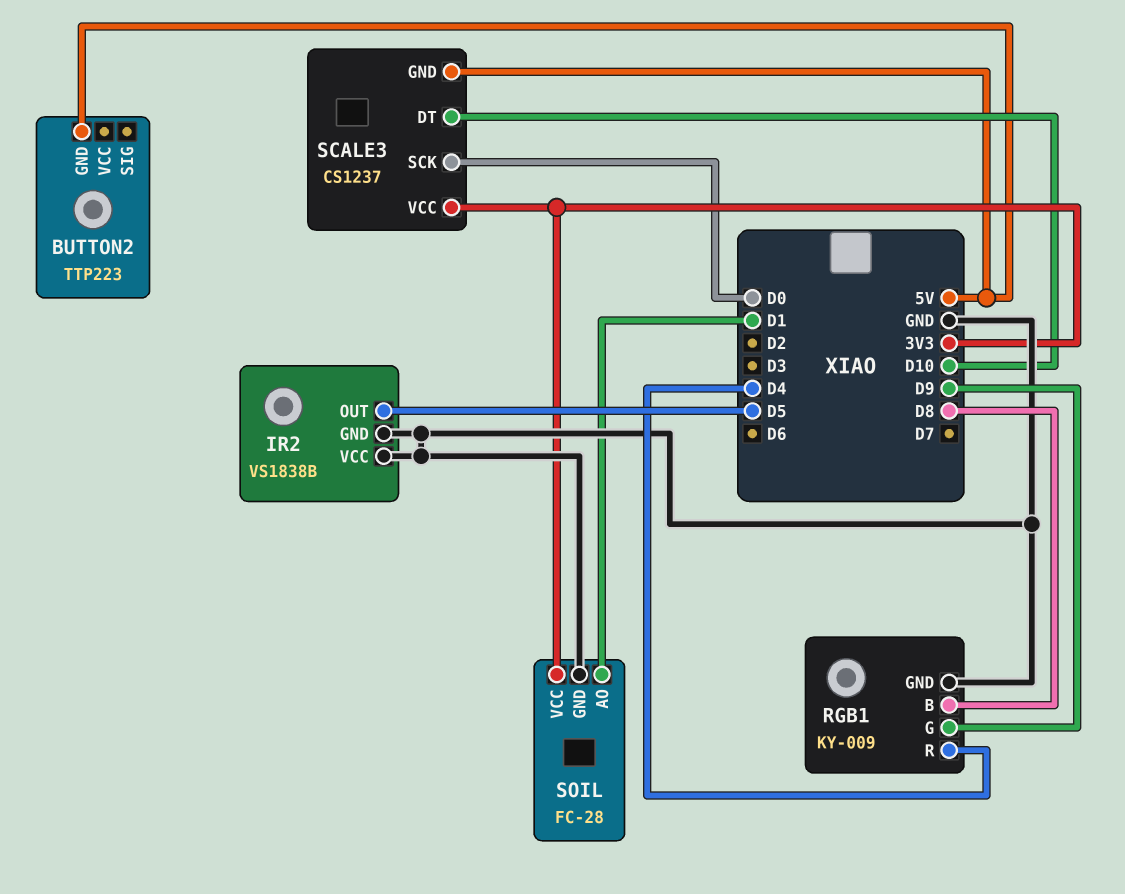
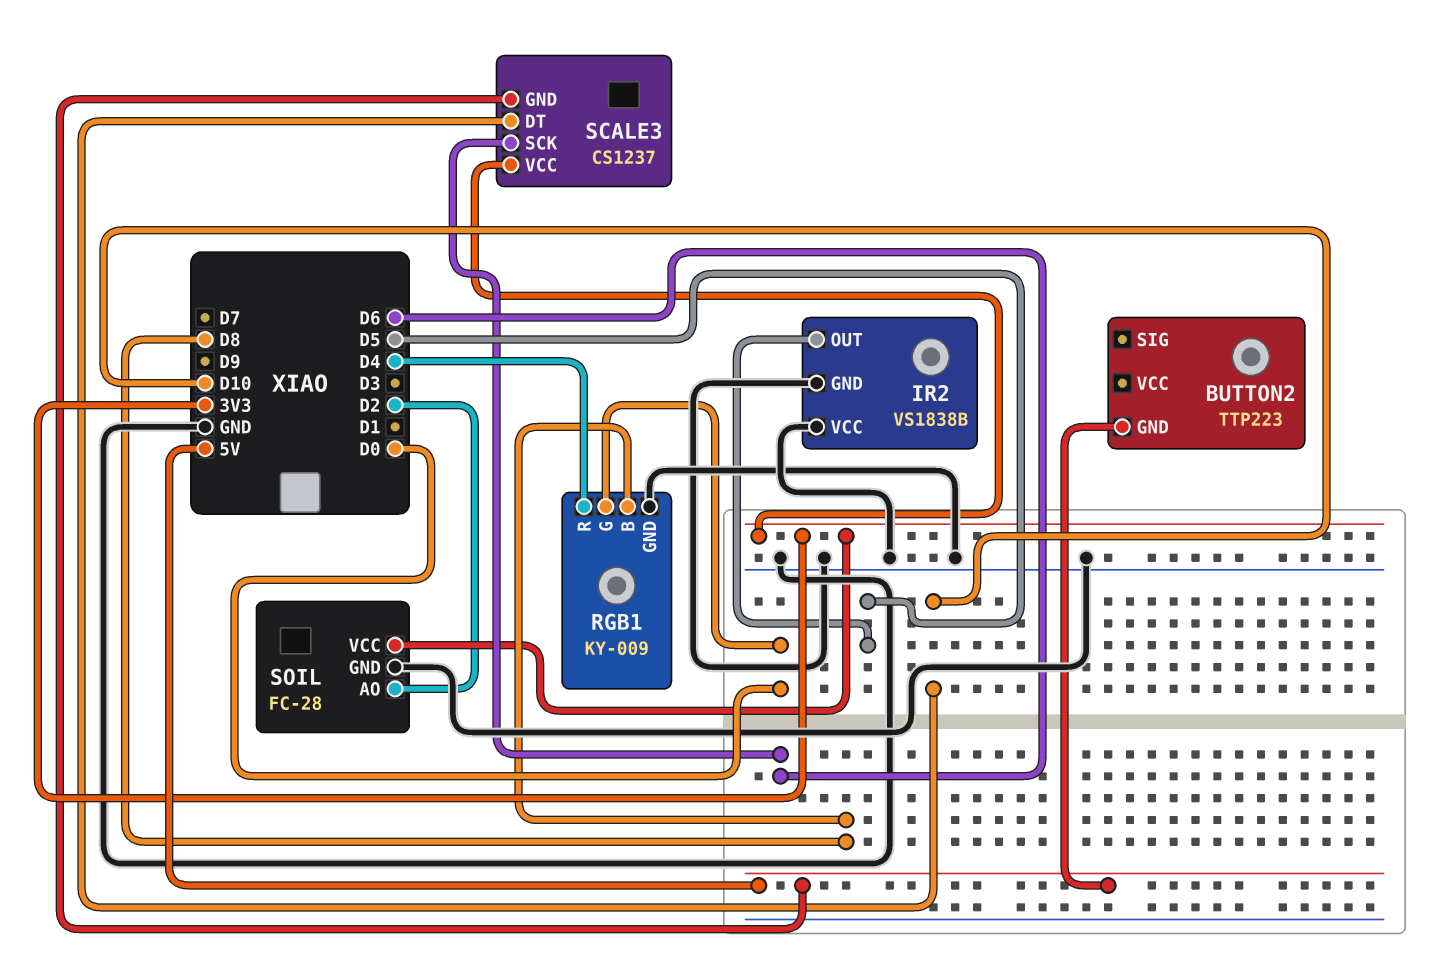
RGB1 pin G: D9 -> D0
SCALE3 pin SCK: D0 -> D6
SOIL pin AO: D1 -> D2

